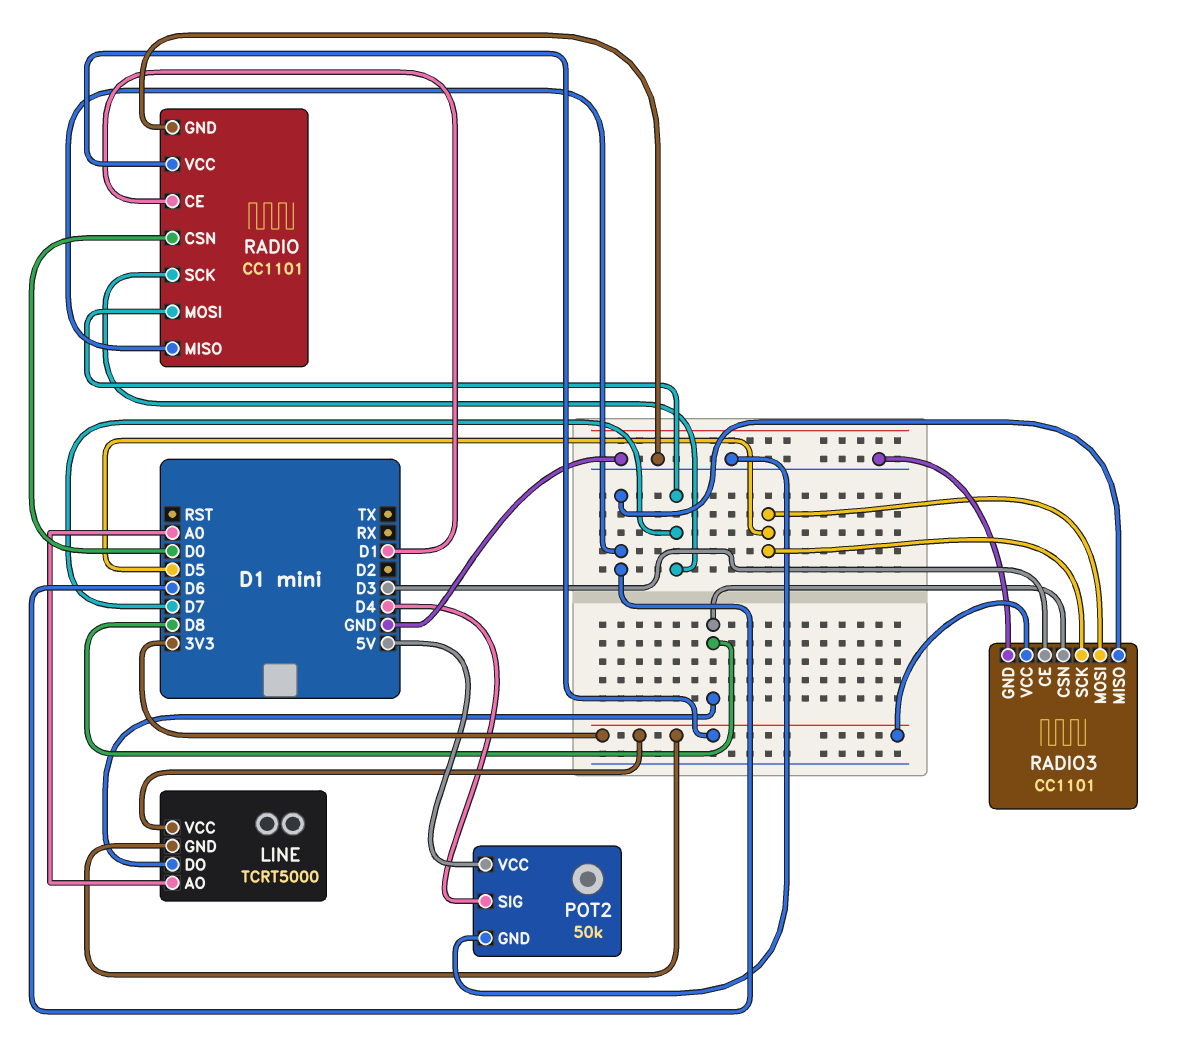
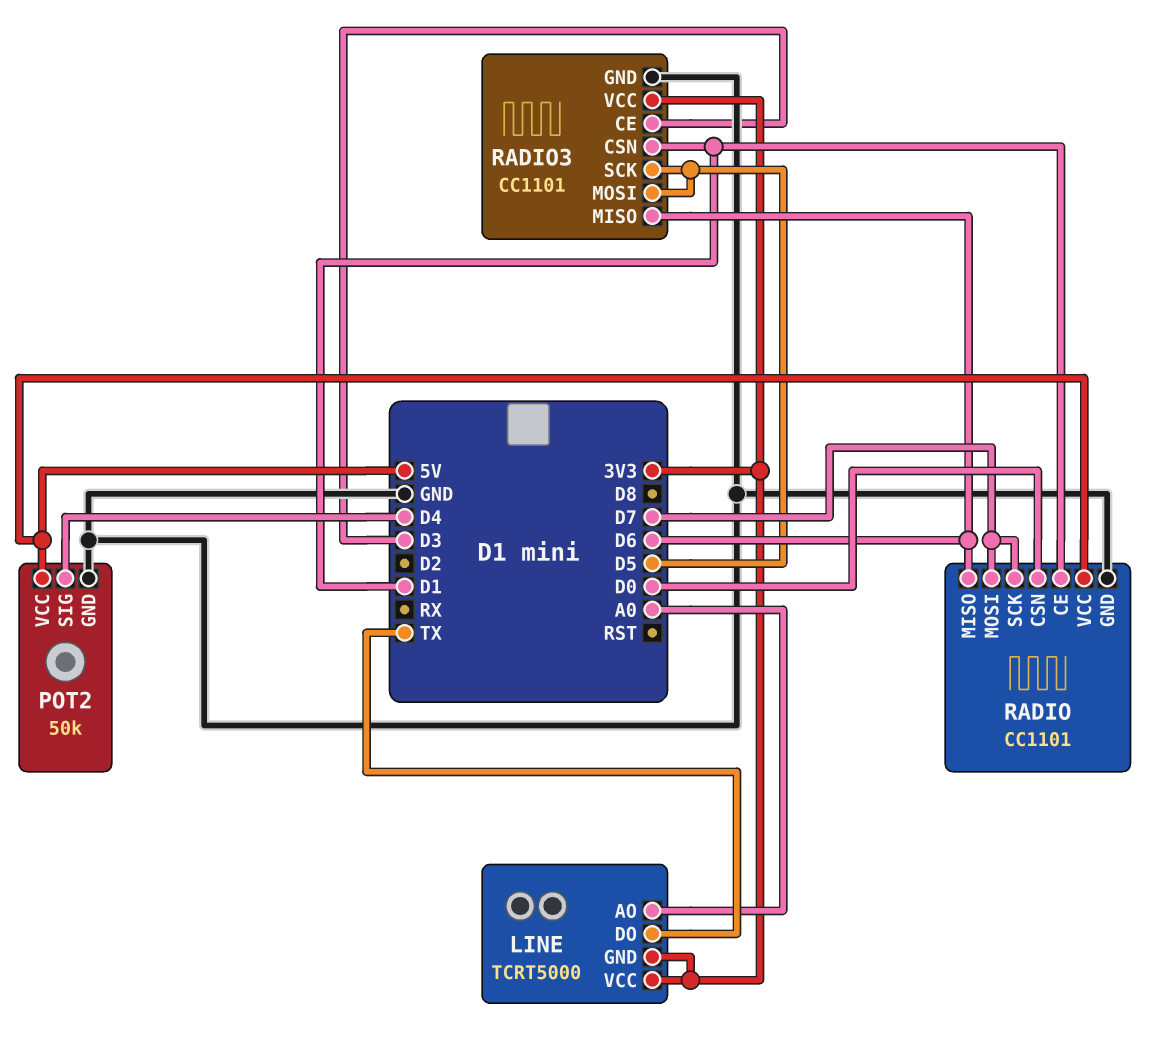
LINE pin DO: D8 -> TX
RADIO pin VCC: 3V3 -> 5V
RADIO3 pin CSN: D8 -> D1

